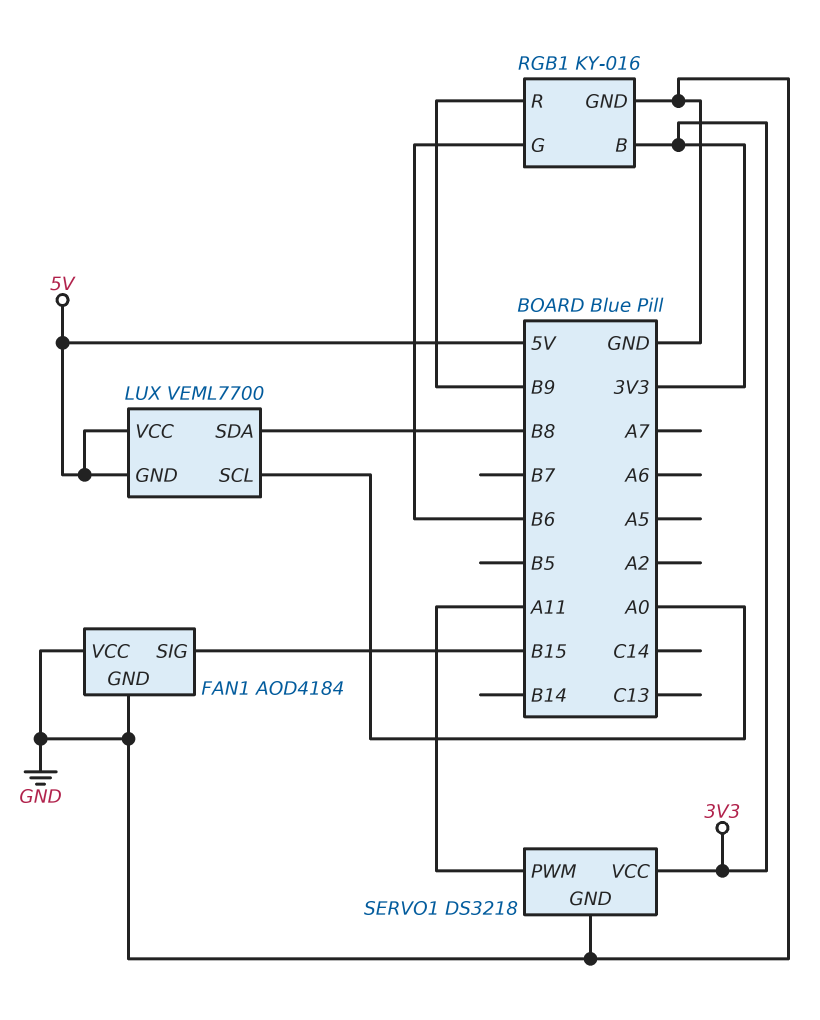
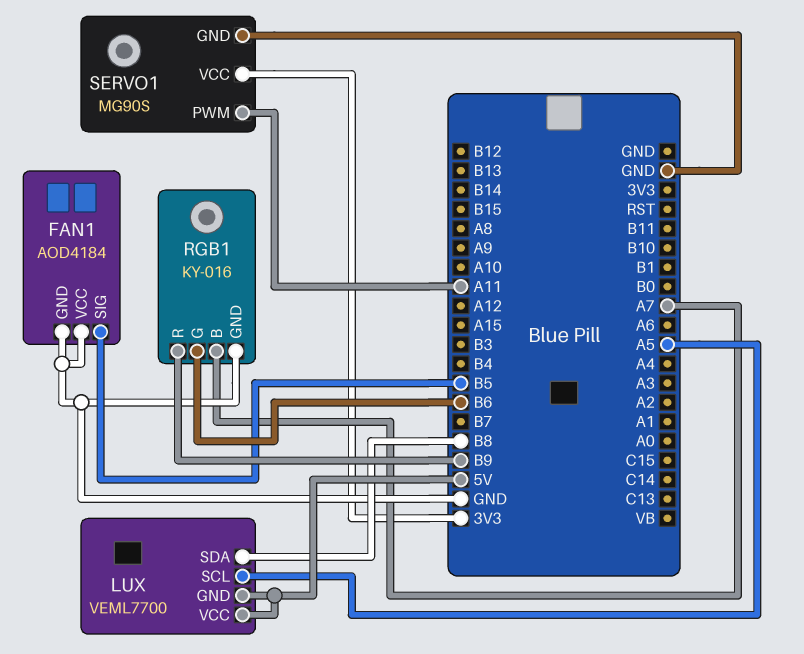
FAN1 pin SIG: B15 -> B5
LUX pin SCL: A0 -> A5
RGB1 pin B: 3V3 -> A7
SERVO1: DS3218 -> MG90S

